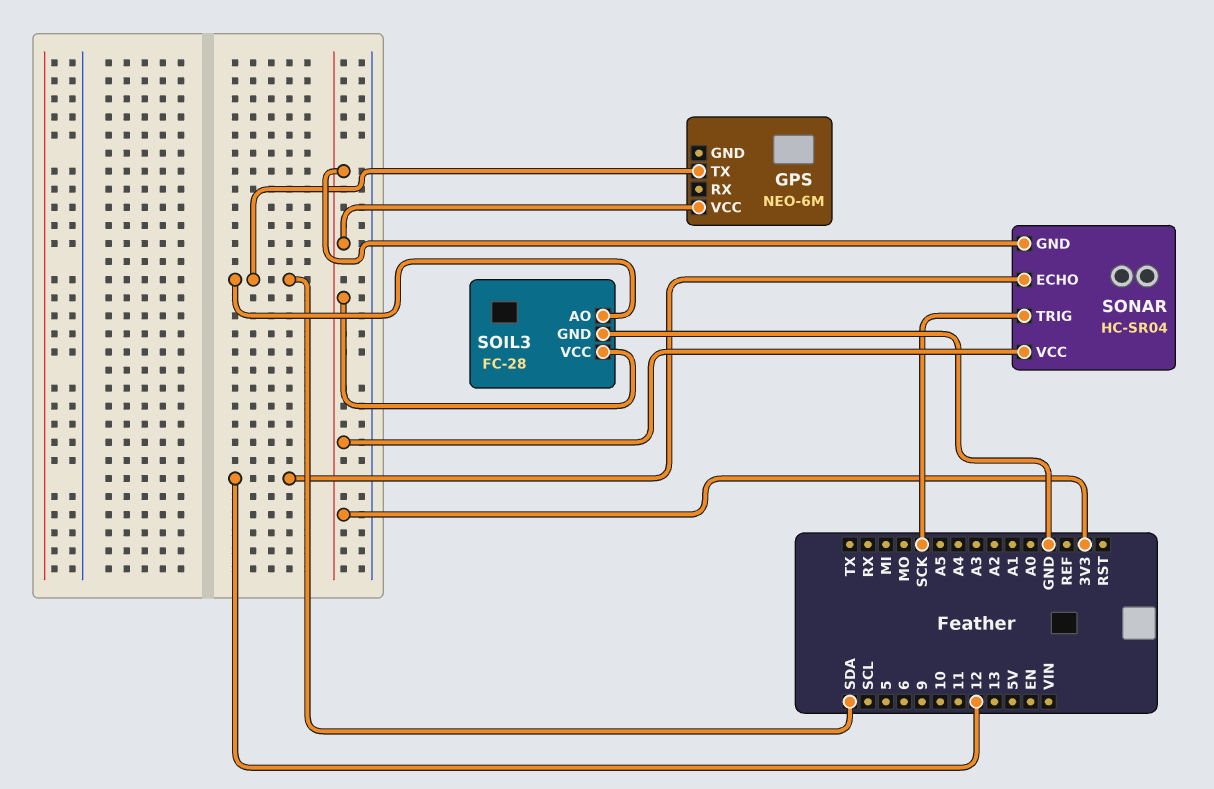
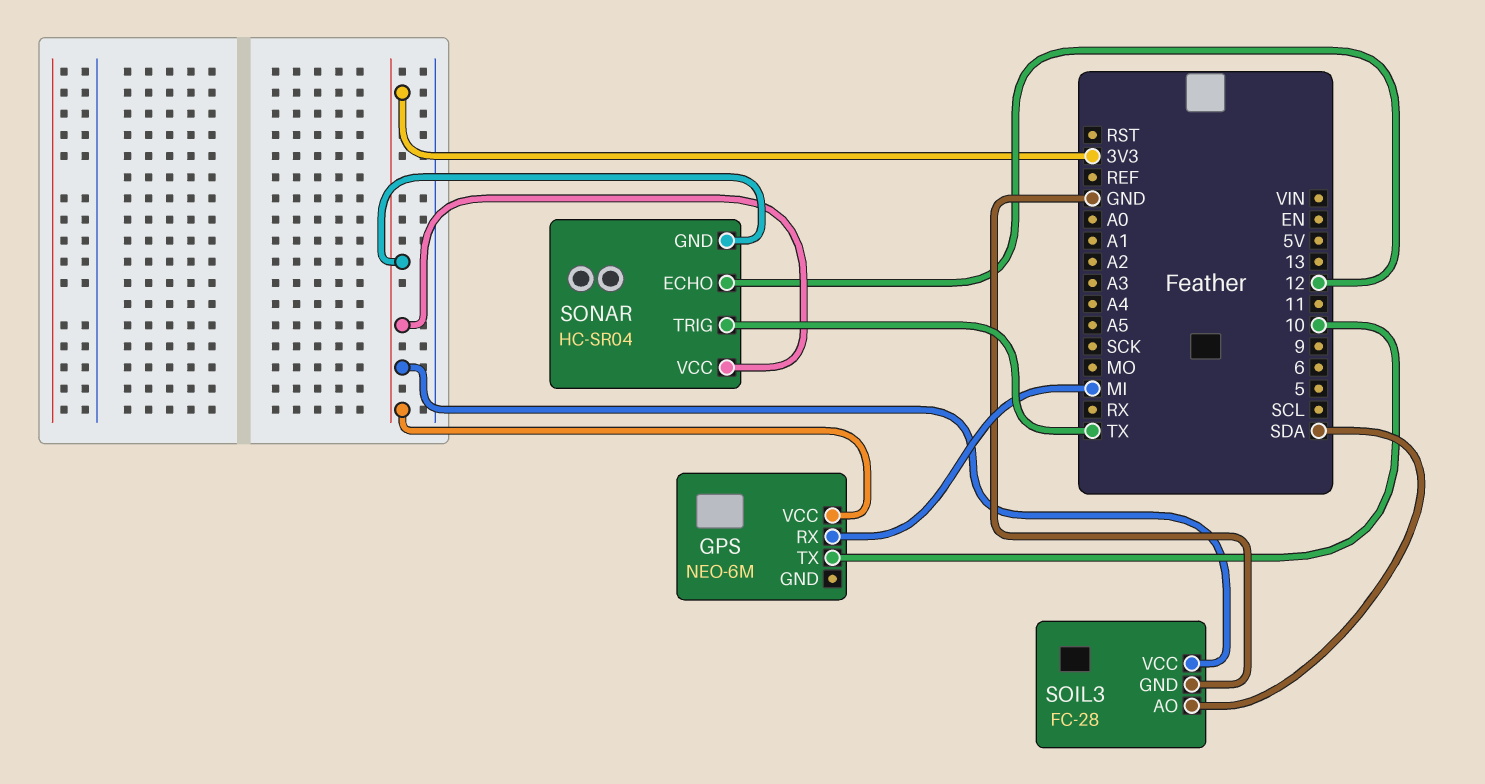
GPS pin RX: none -> MI
GPS pin TX: SDA -> 10
SONAR pin TRIG: SCK -> TX

